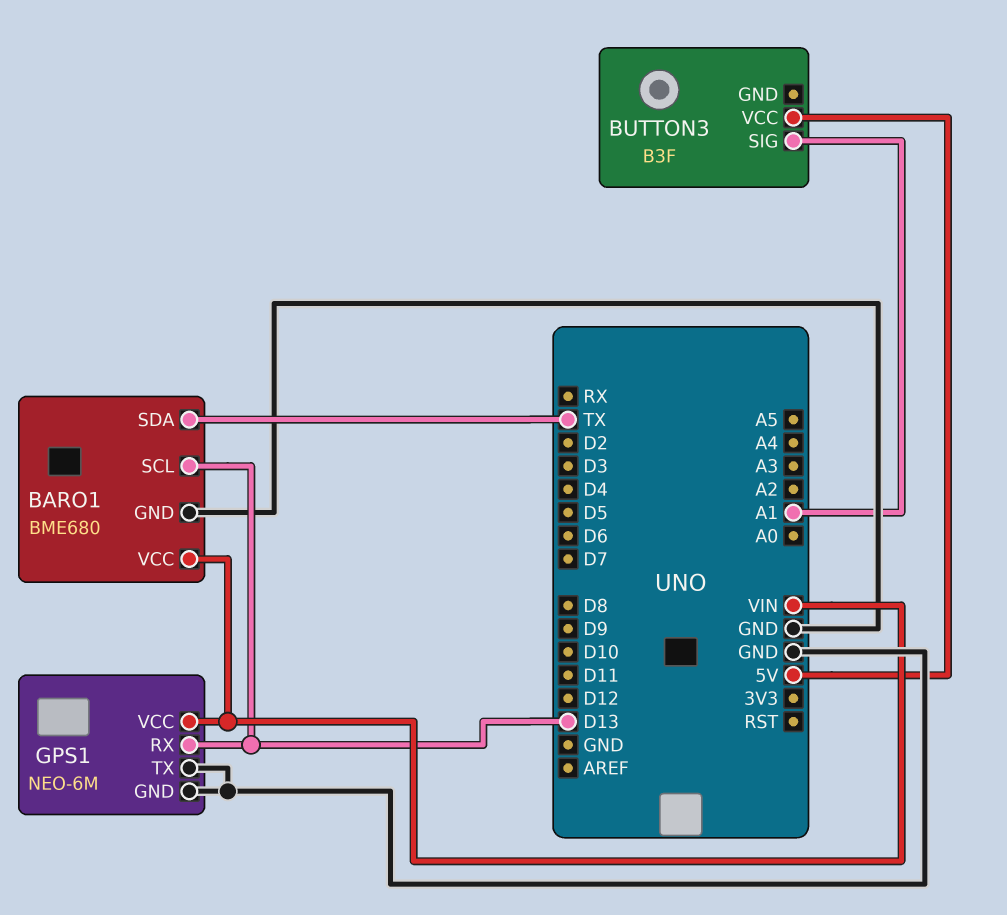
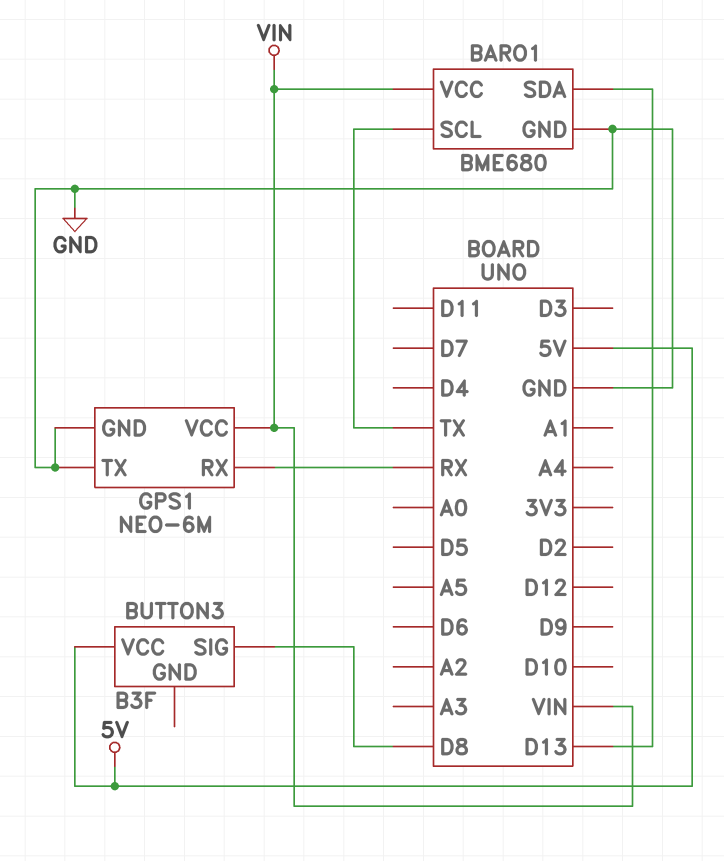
BARO1 pin SCL: D13 -> TX
BARO1 pin SDA: TX -> D13
BUTTON3 pin SIG: A1 -> D8
GPS1 pin RX: D13 -> RX

